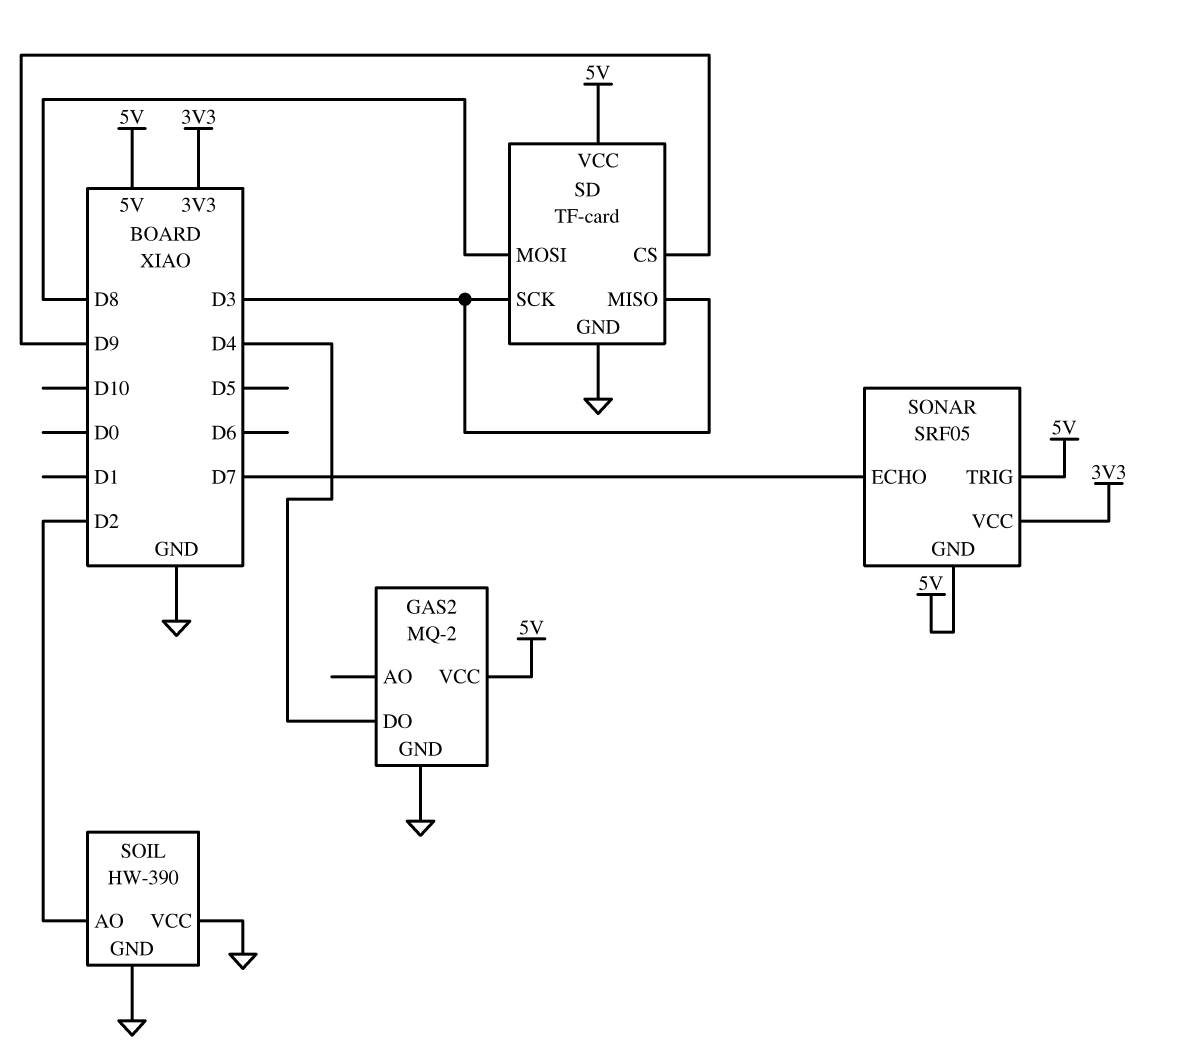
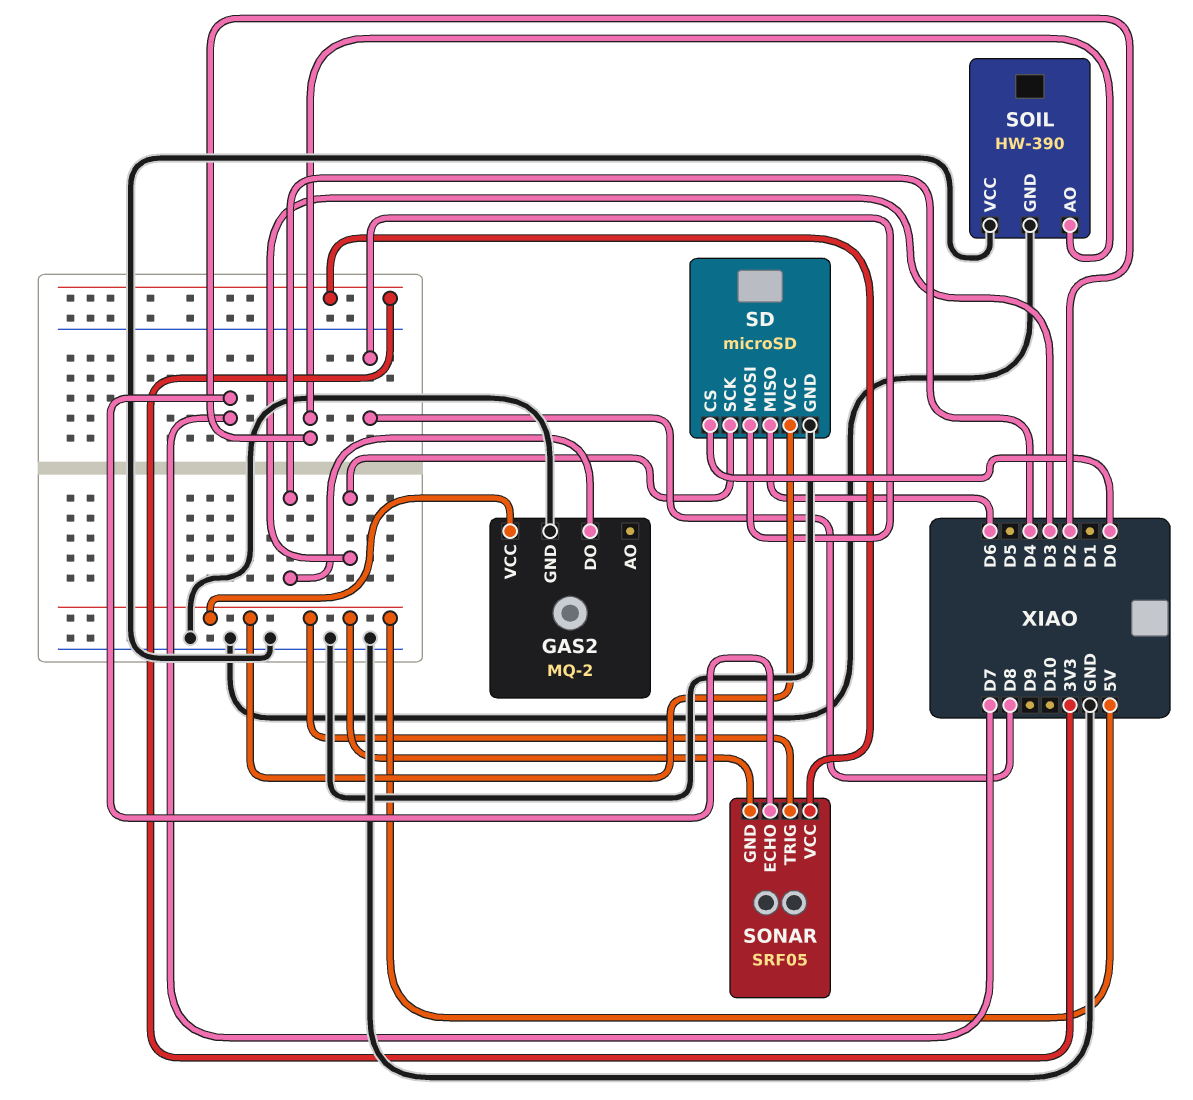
SD: TF-card -> microSD
SD pin CS: D9 -> D0
SD pin MISO: D3 -> D6

